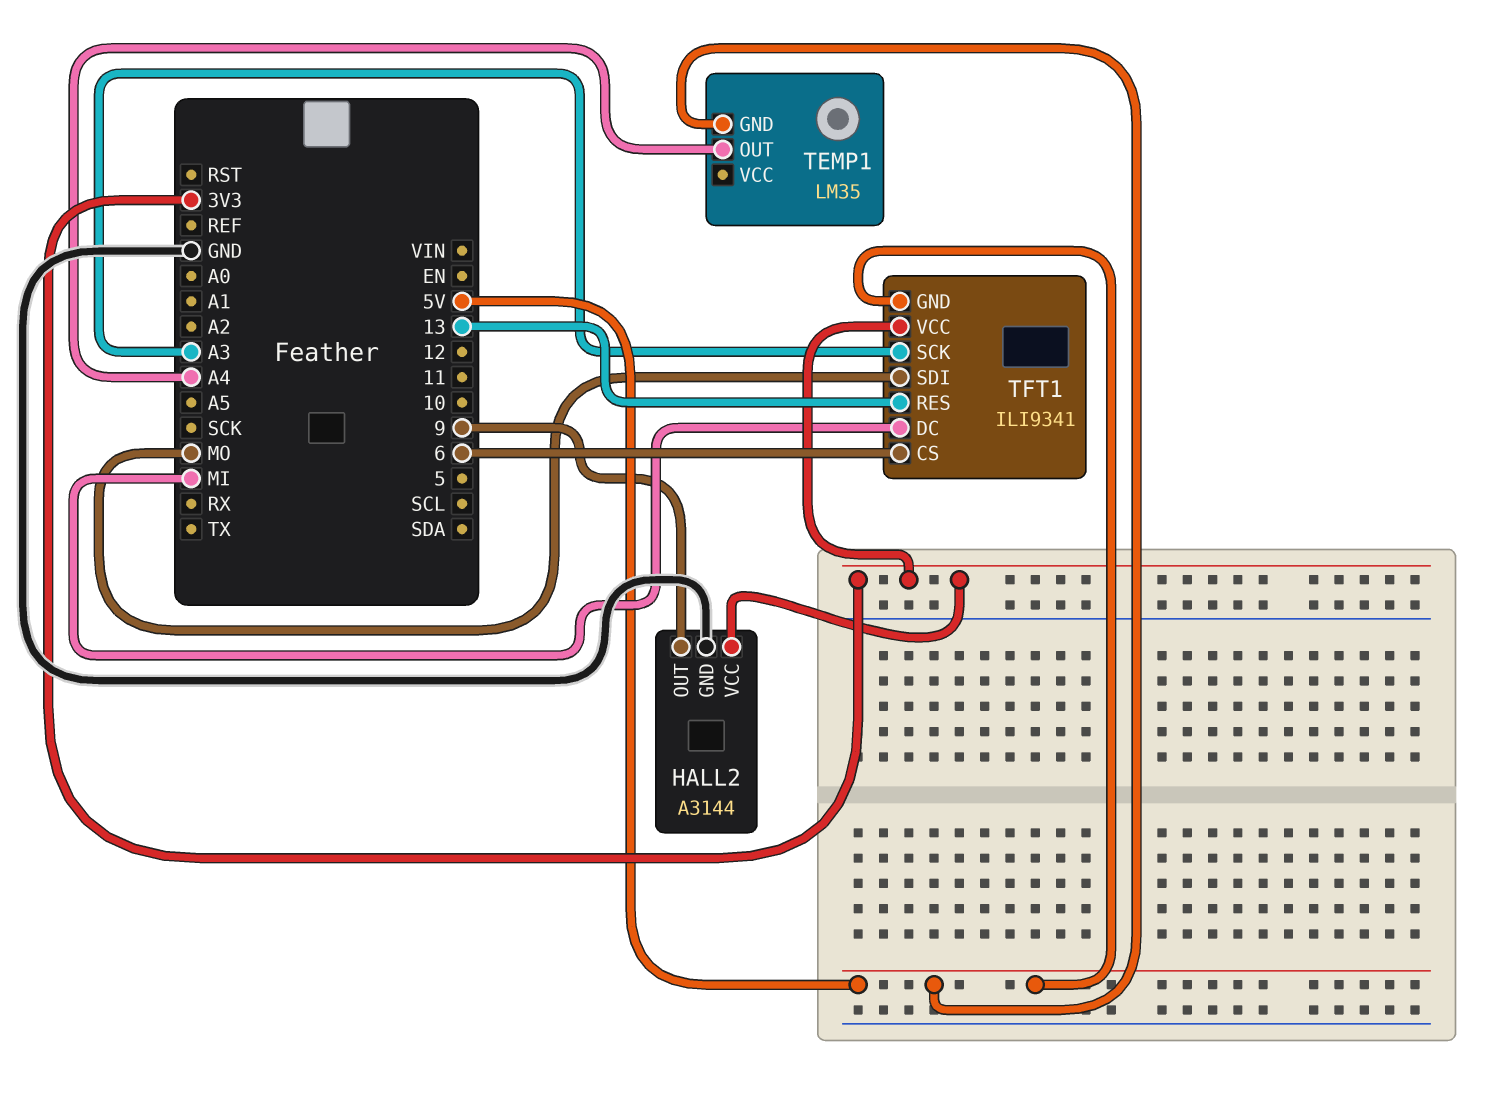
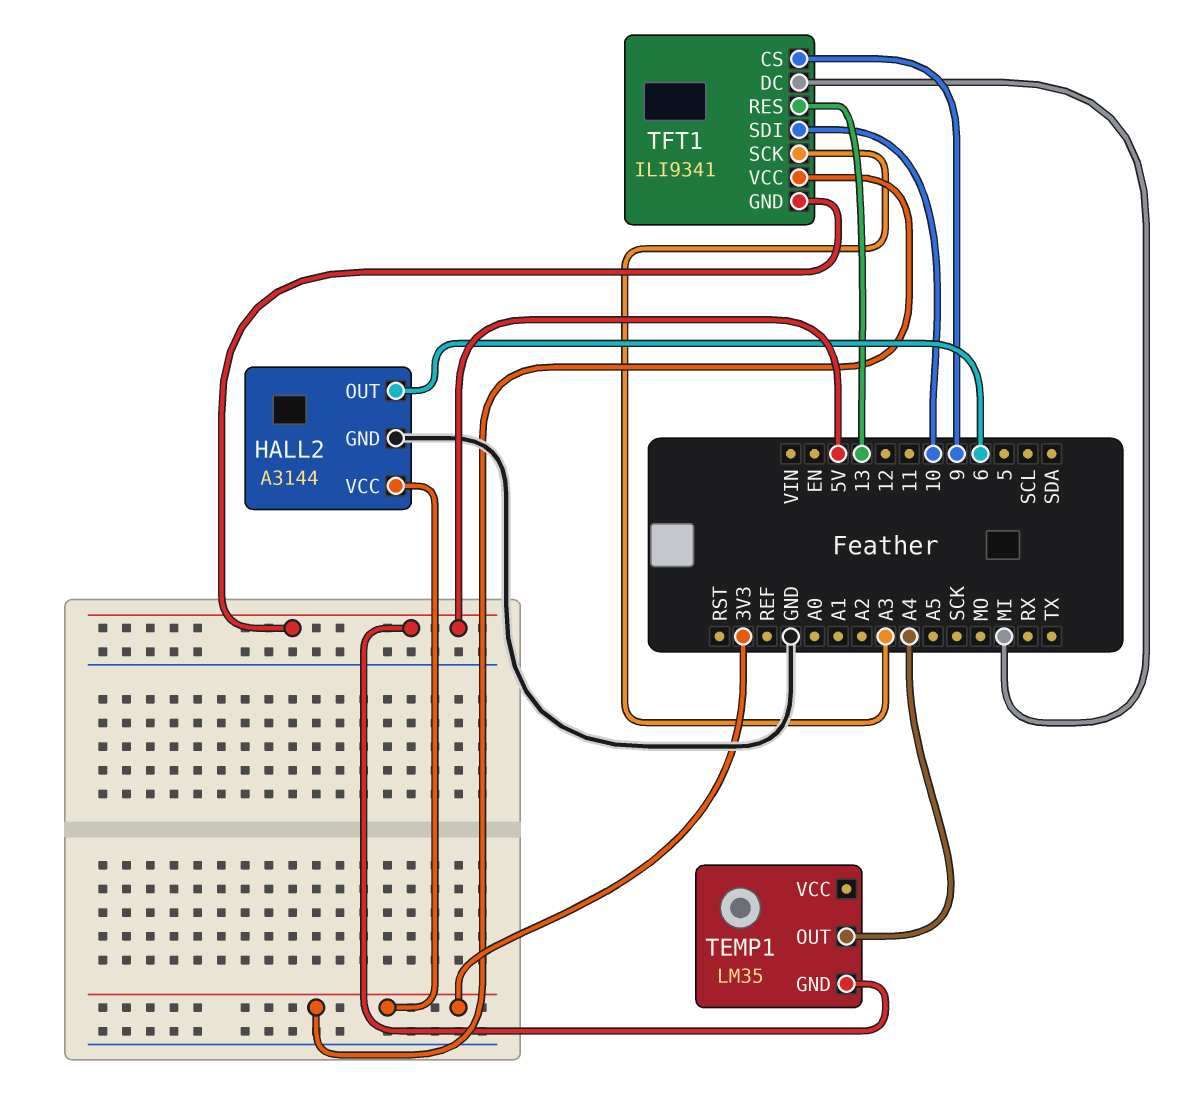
HALL2 pin OUT: 9 -> 6
TFT1 pin CS: 6 -> 9
TFT1 pin SDI: MO -> 10

